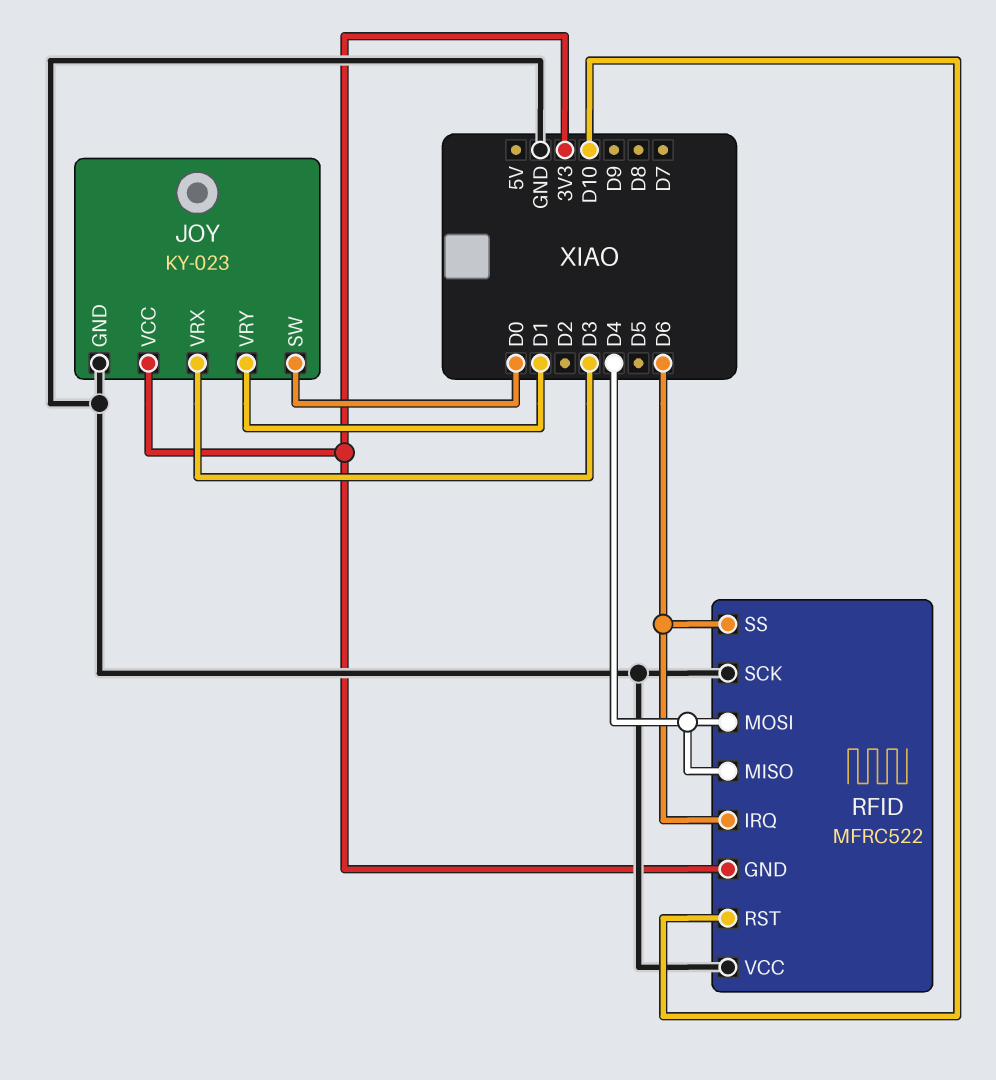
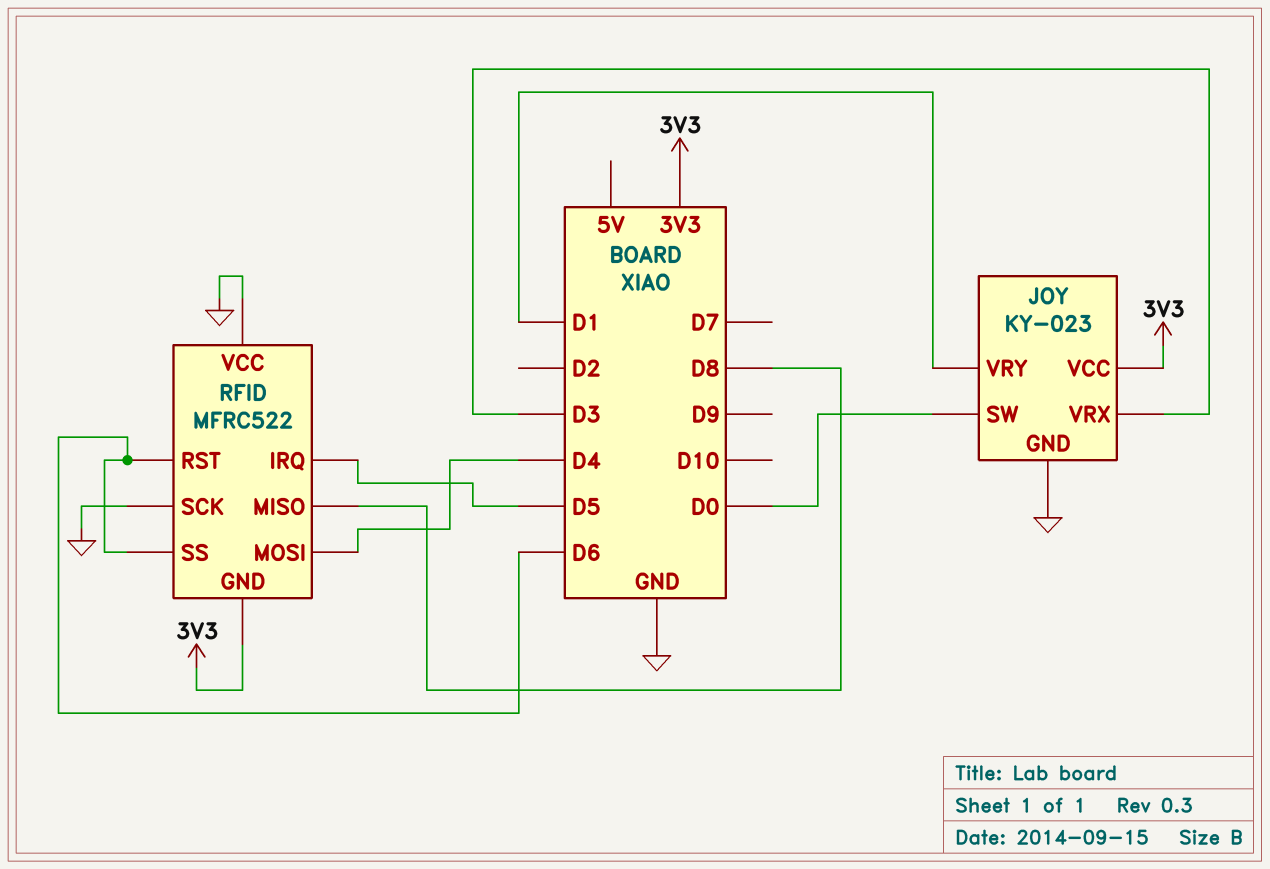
RFID pin IRQ: D6 -> D5
RFID pin MISO: D4 -> D8
RFID pin RST: D10 -> D6

